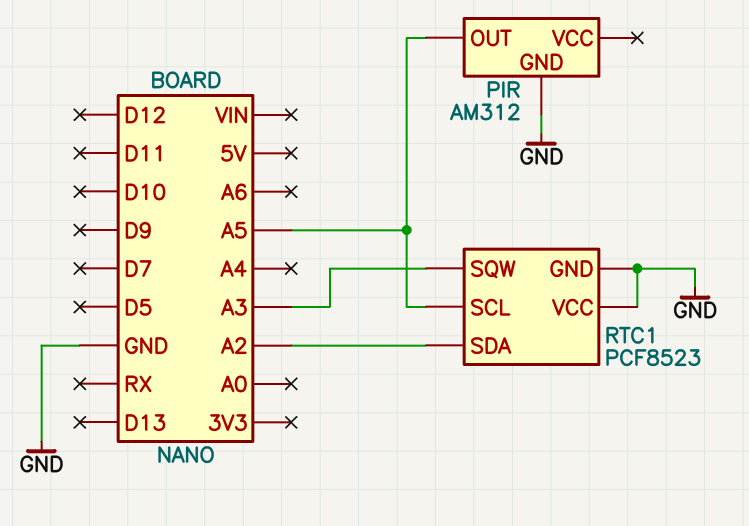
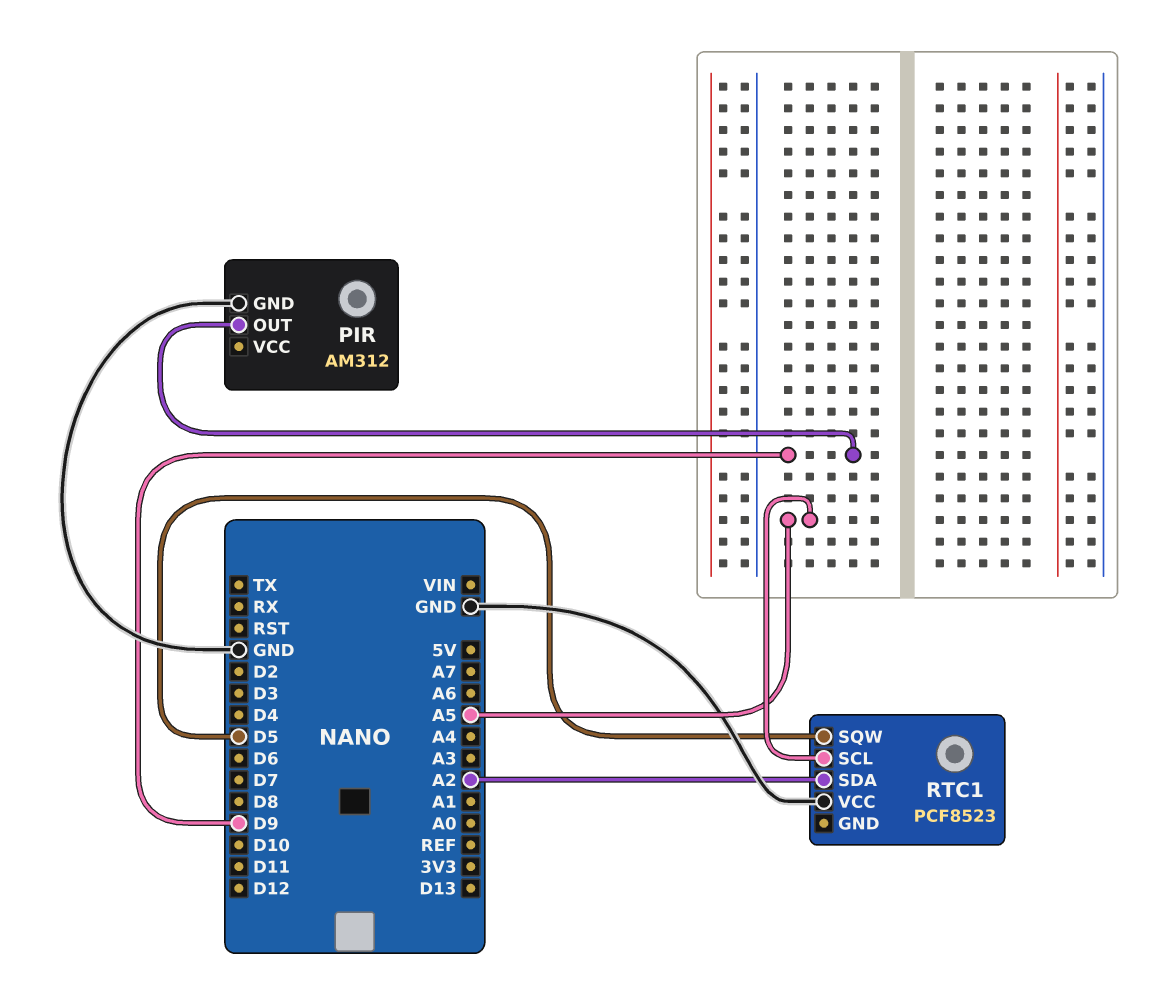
PIR pin OUT: A5 -> D9
RTC1 pin GND: GND -> none
RTC1 pin SQW: A3 -> D5

